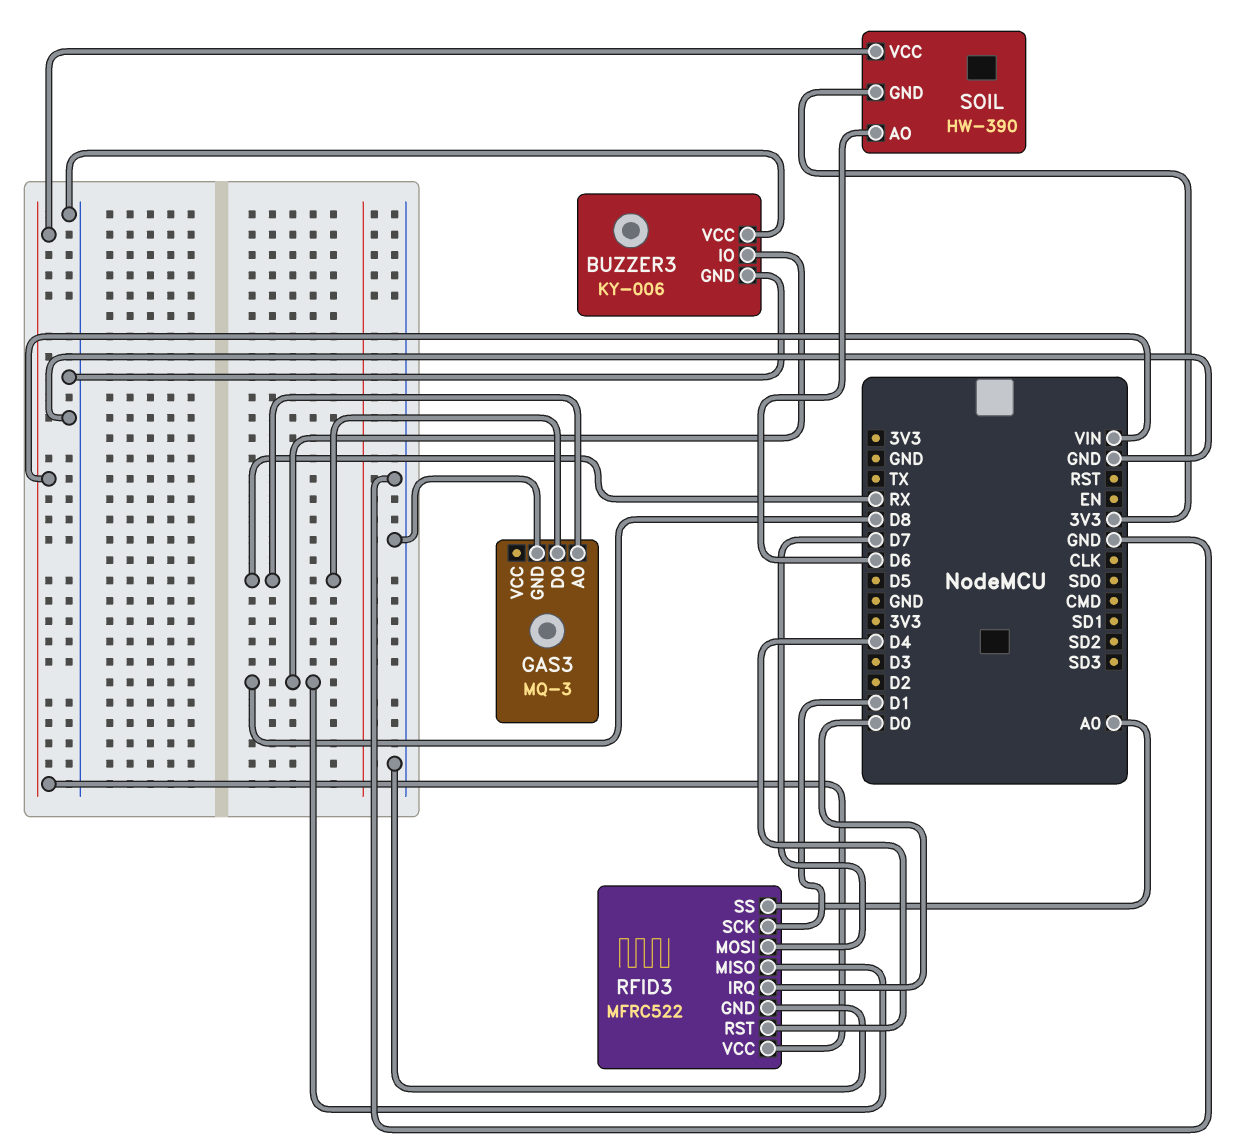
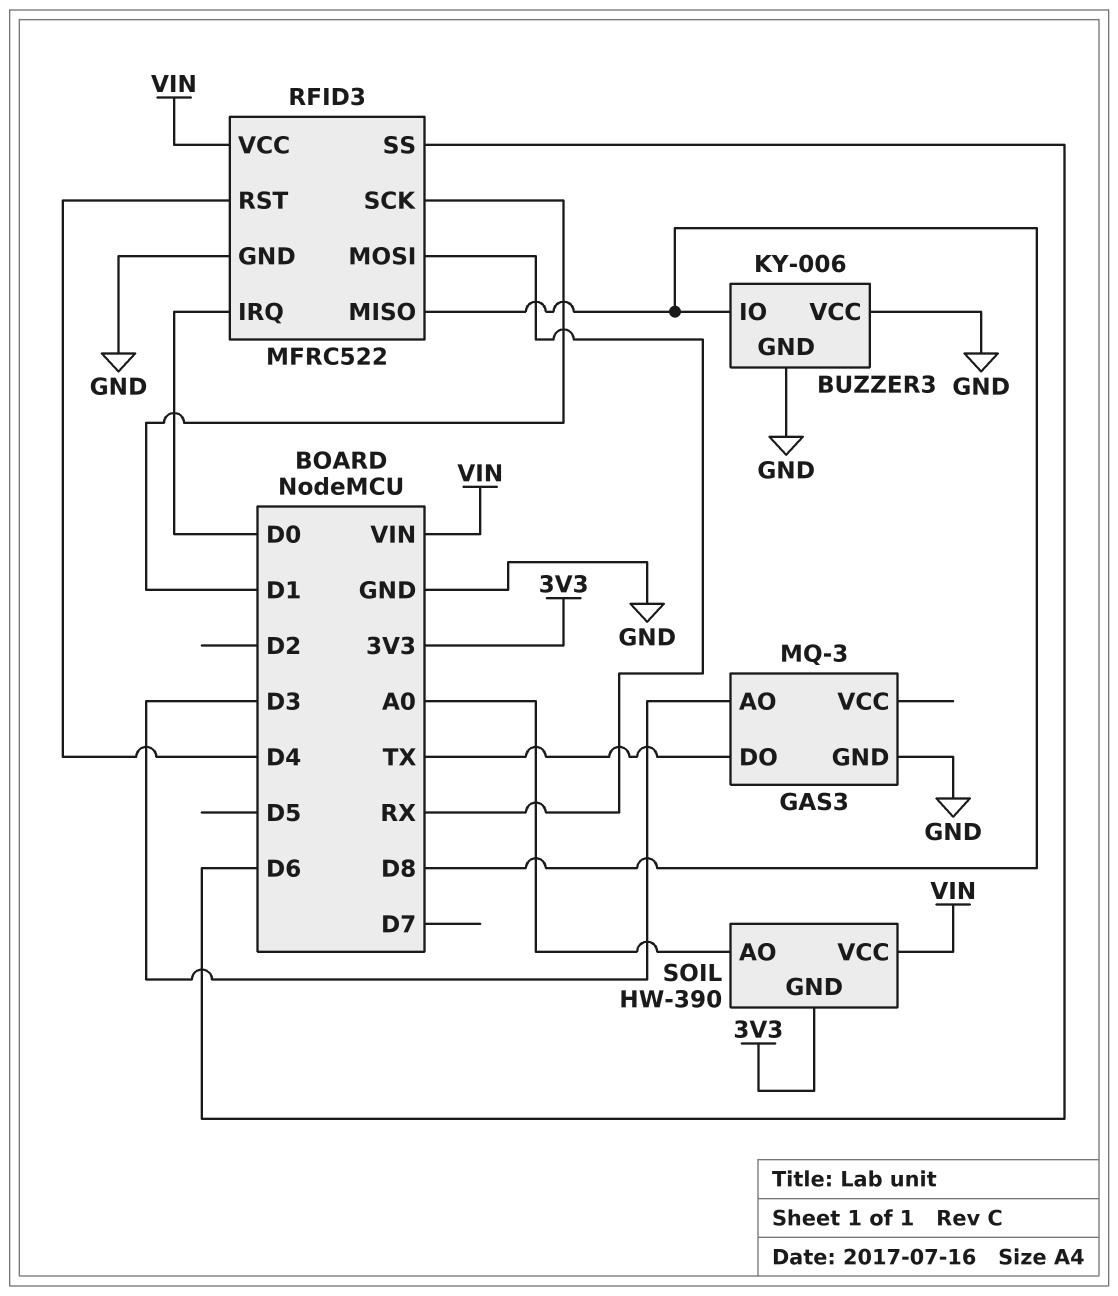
GAS3 pin AO: RX -> D3
GAS3 pin DO: RX -> TX
RFID3 pin MOSI: D7 -> RX
RFID3 pin SS: A0 -> D6
SOIL pin AO: D6 -> A0

